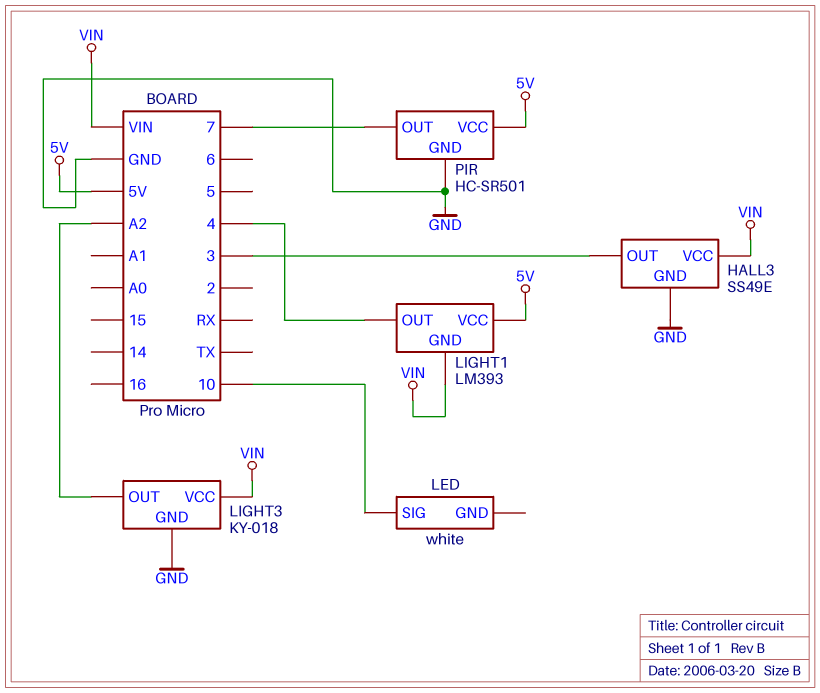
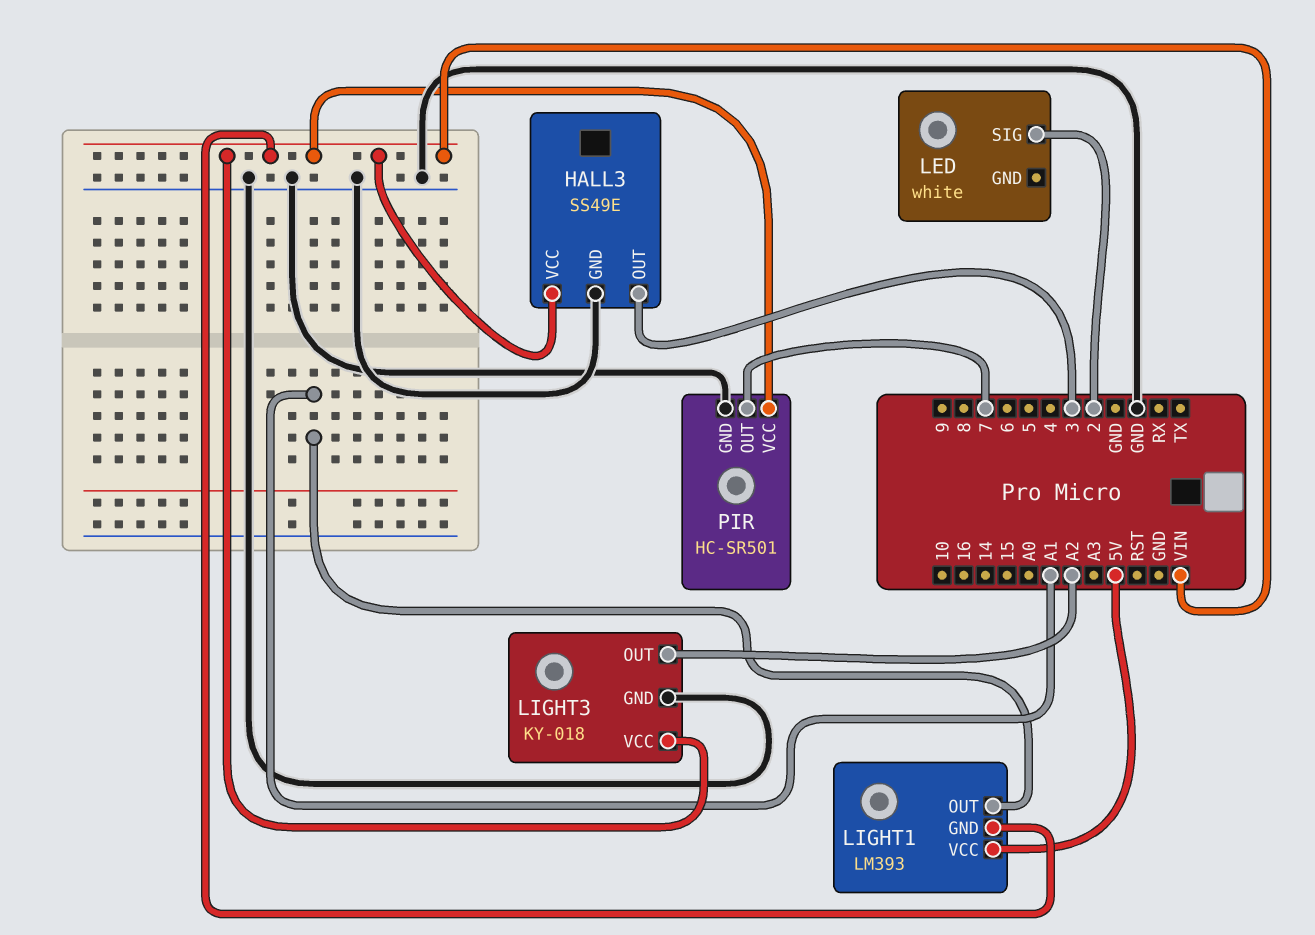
LED pin SIG: 10 -> 2
LIGHT1 pin OUT: 4 -> A1
PIR pin VCC: 5V -> VIN

